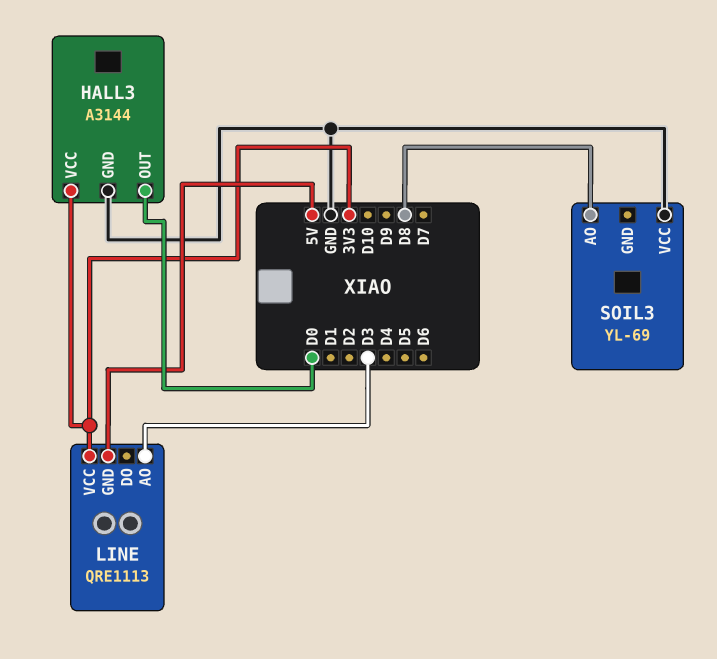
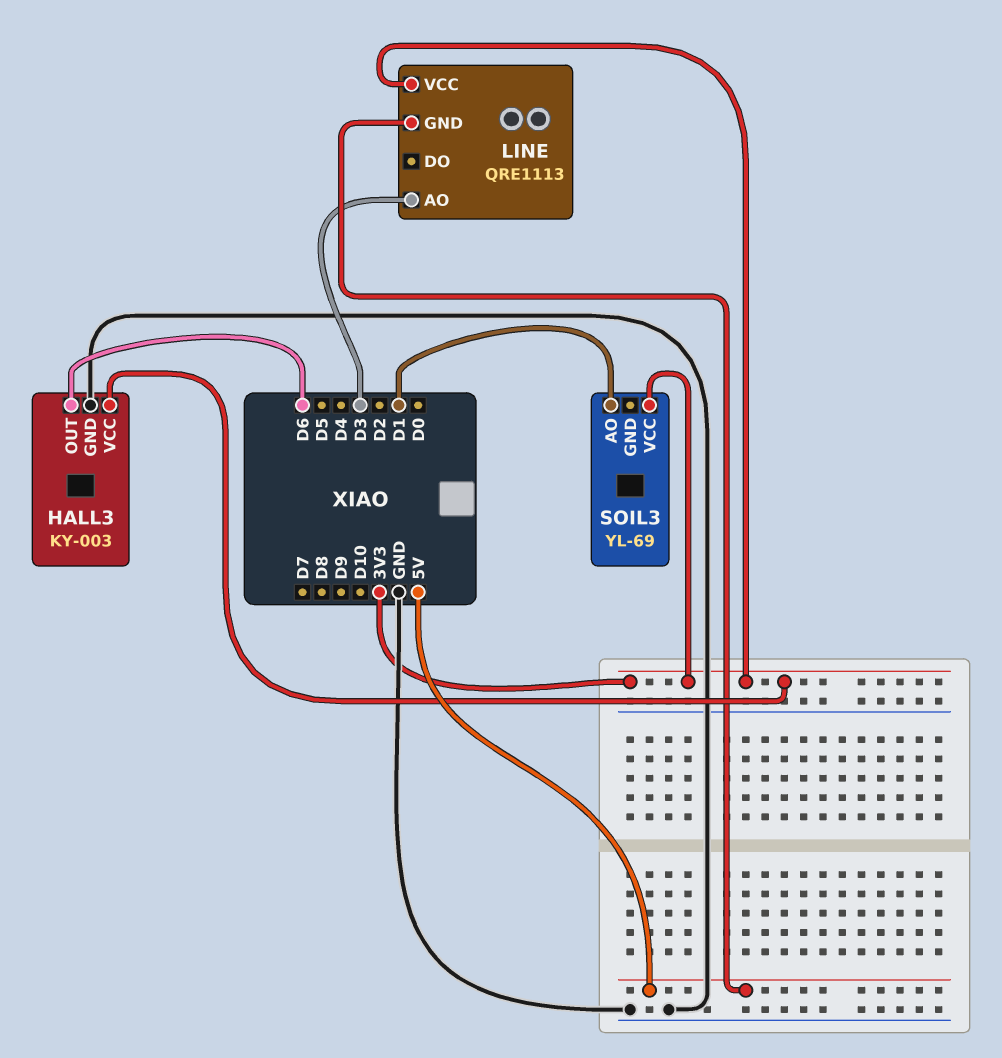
HALL3: A3144 -> KY-003
HALL3 pin OUT: D0 -> D6
SOIL3 pin AO: D8 -> D1
SOIL3 pin VCC: GND -> 3V3

